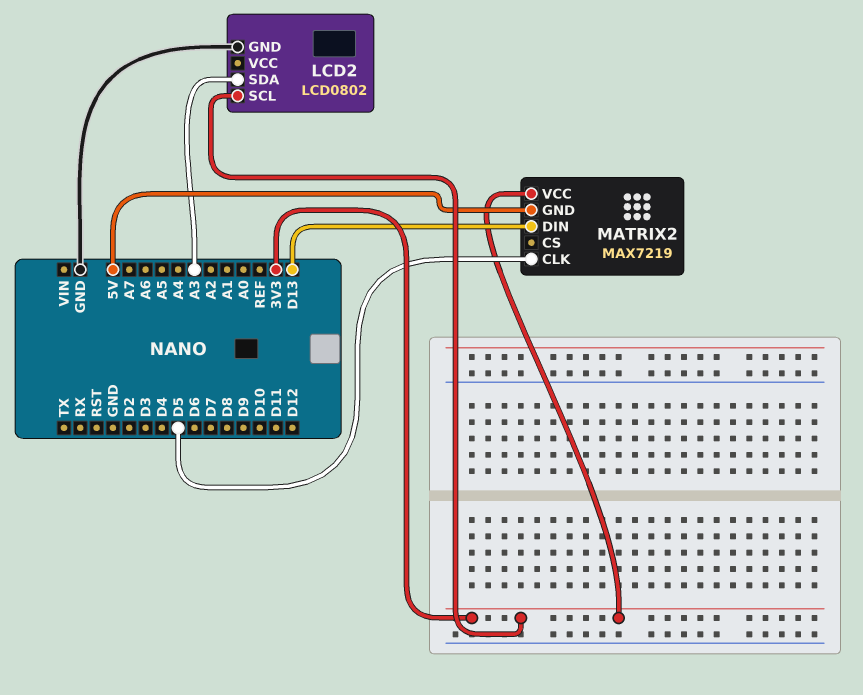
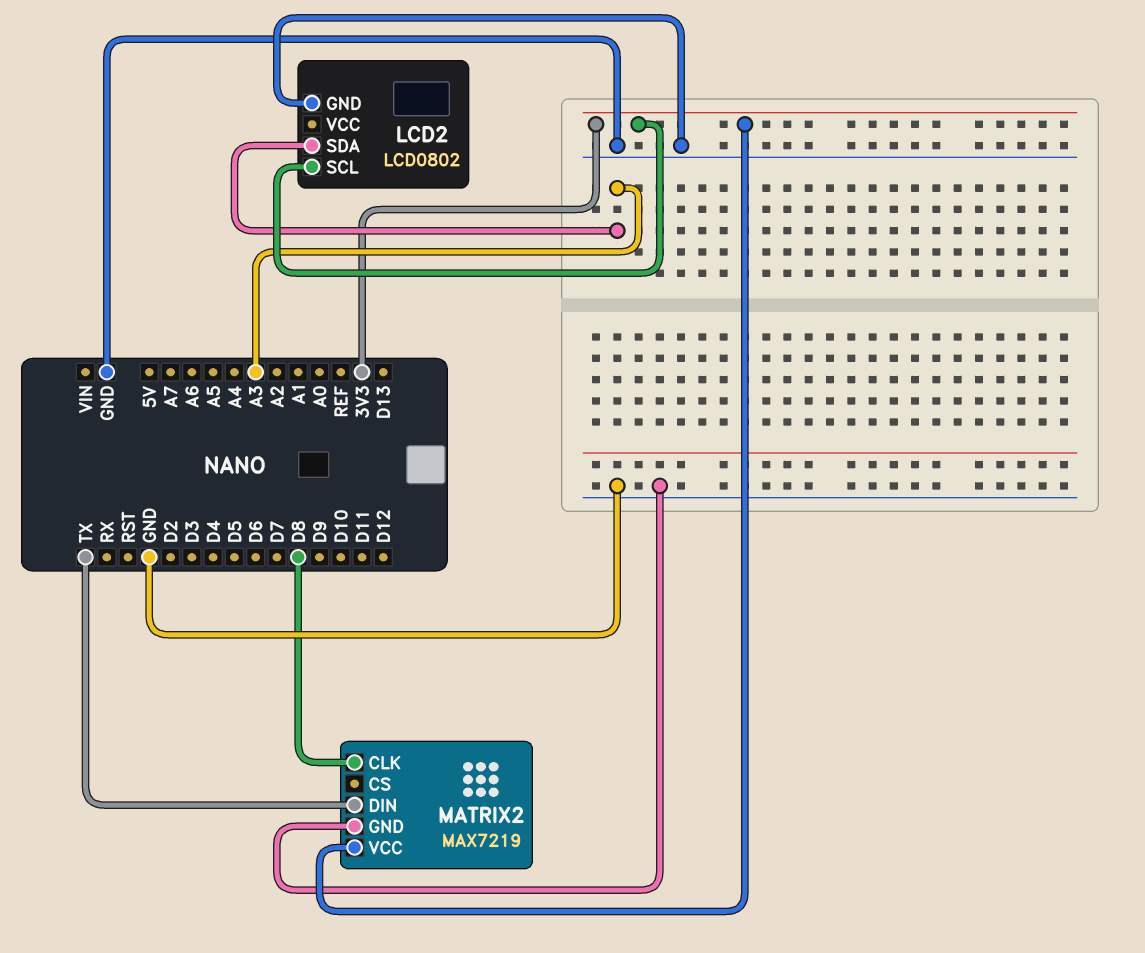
MATRIX2 pin CLK: D5 -> D8
MATRIX2 pin DIN: D13 -> TX
MATRIX2 pin GND: 5V -> GND

